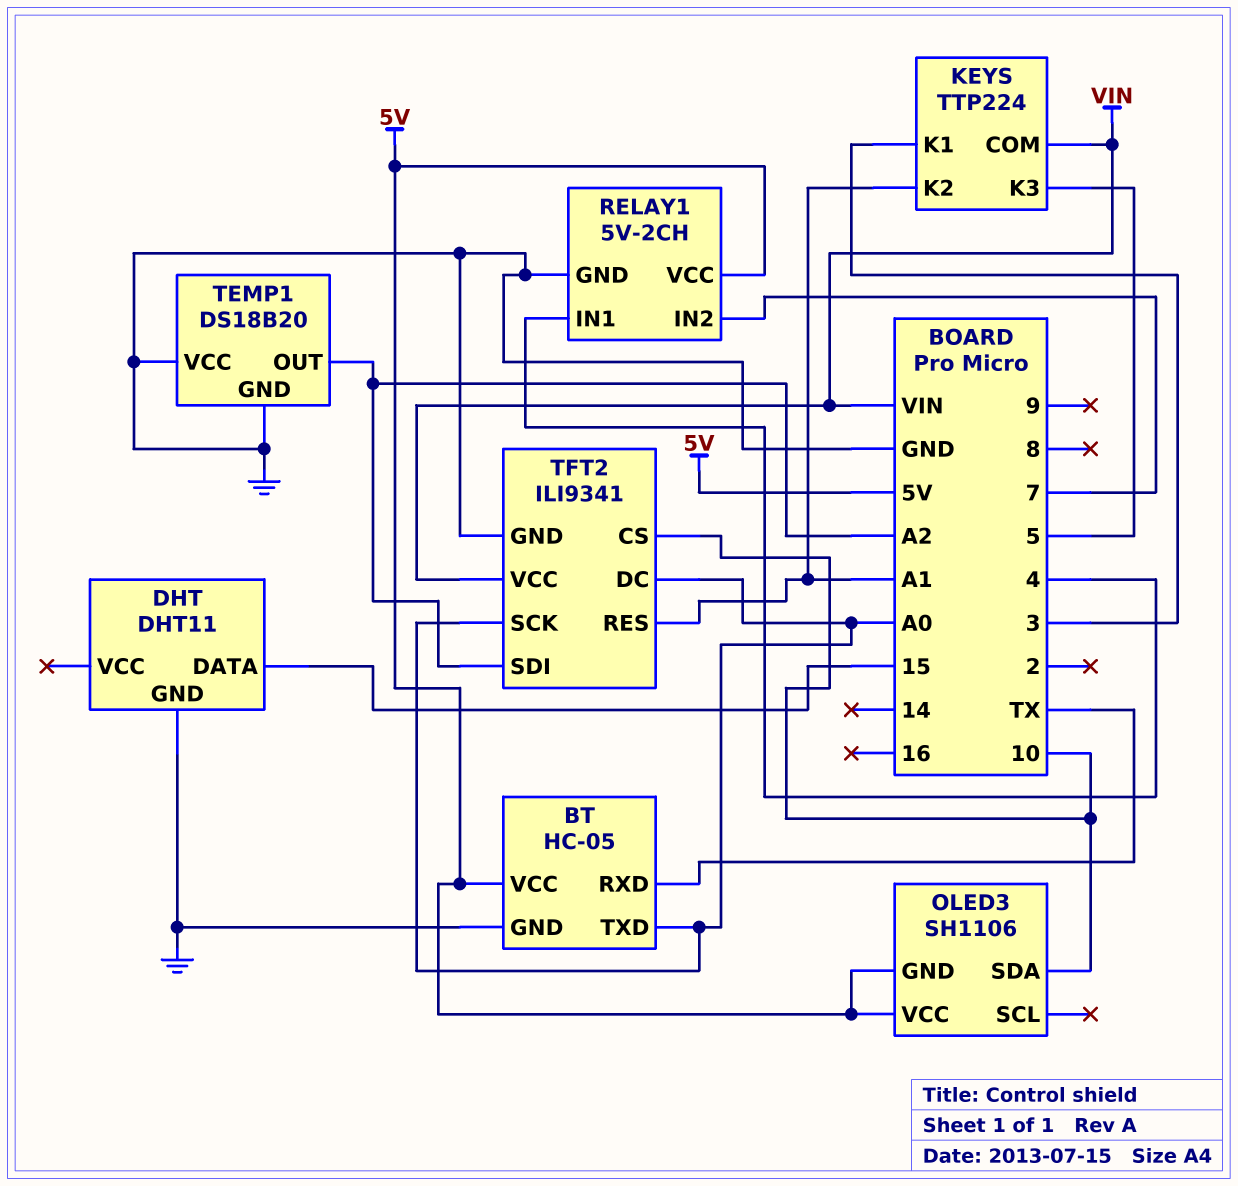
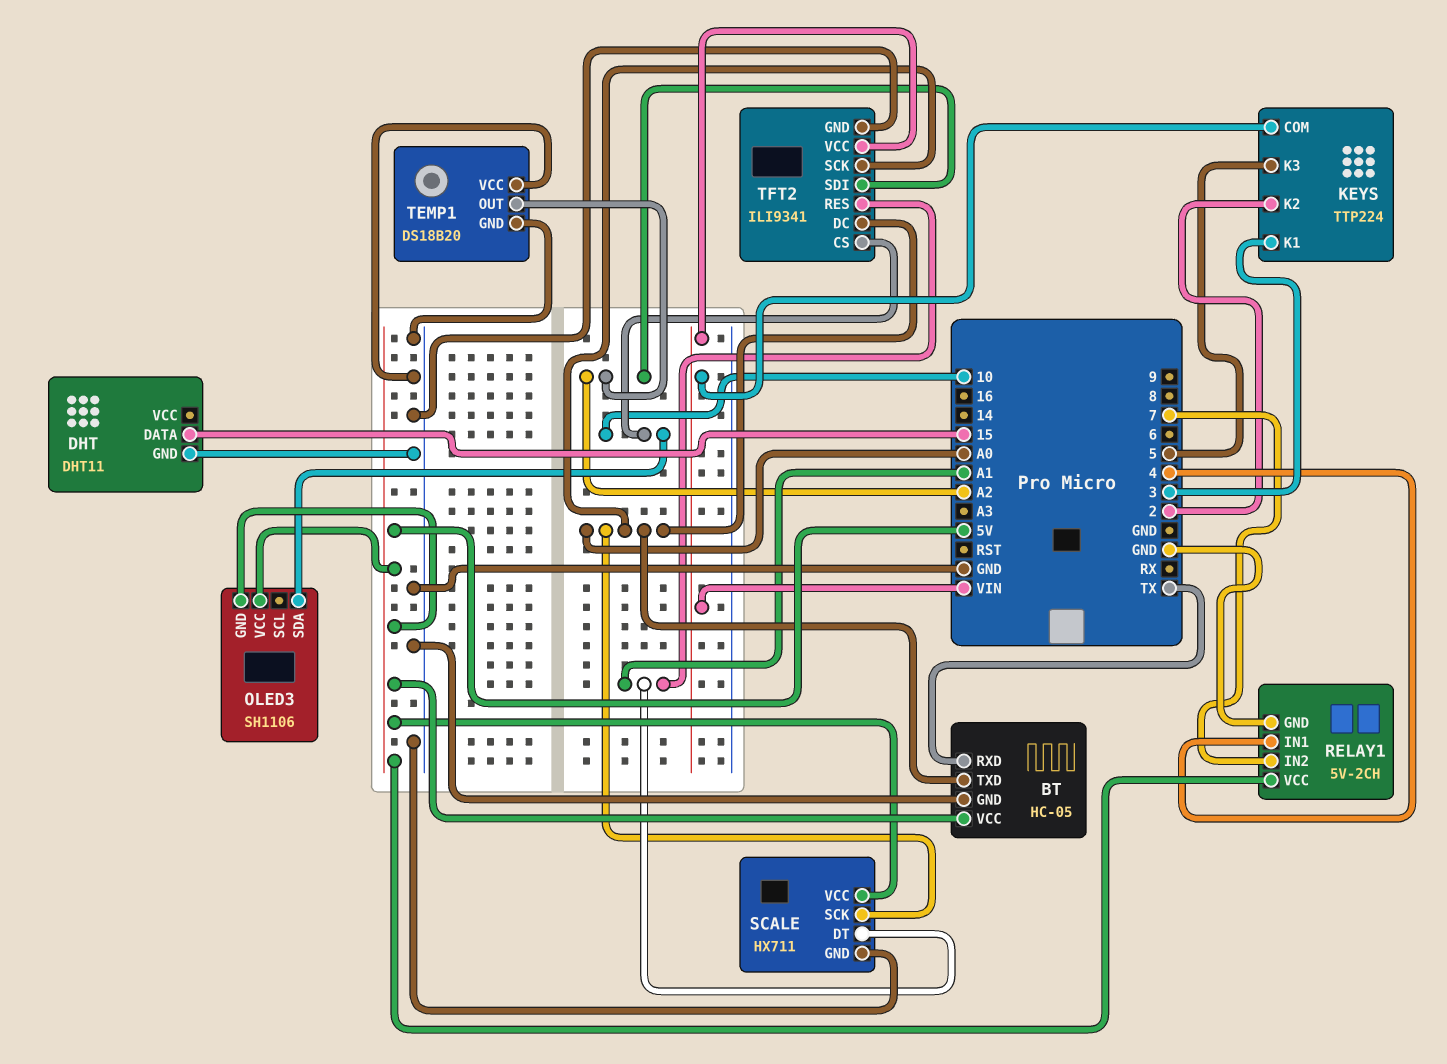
KEYS pin K2: A1 -> 2
SCALE: none -> HX711
SCALE pin DT: none -> A1
SCALE pin GND: none -> GND
SCALE pin SCK: none -> A0
SCALE pin VCC: none -> 5V

